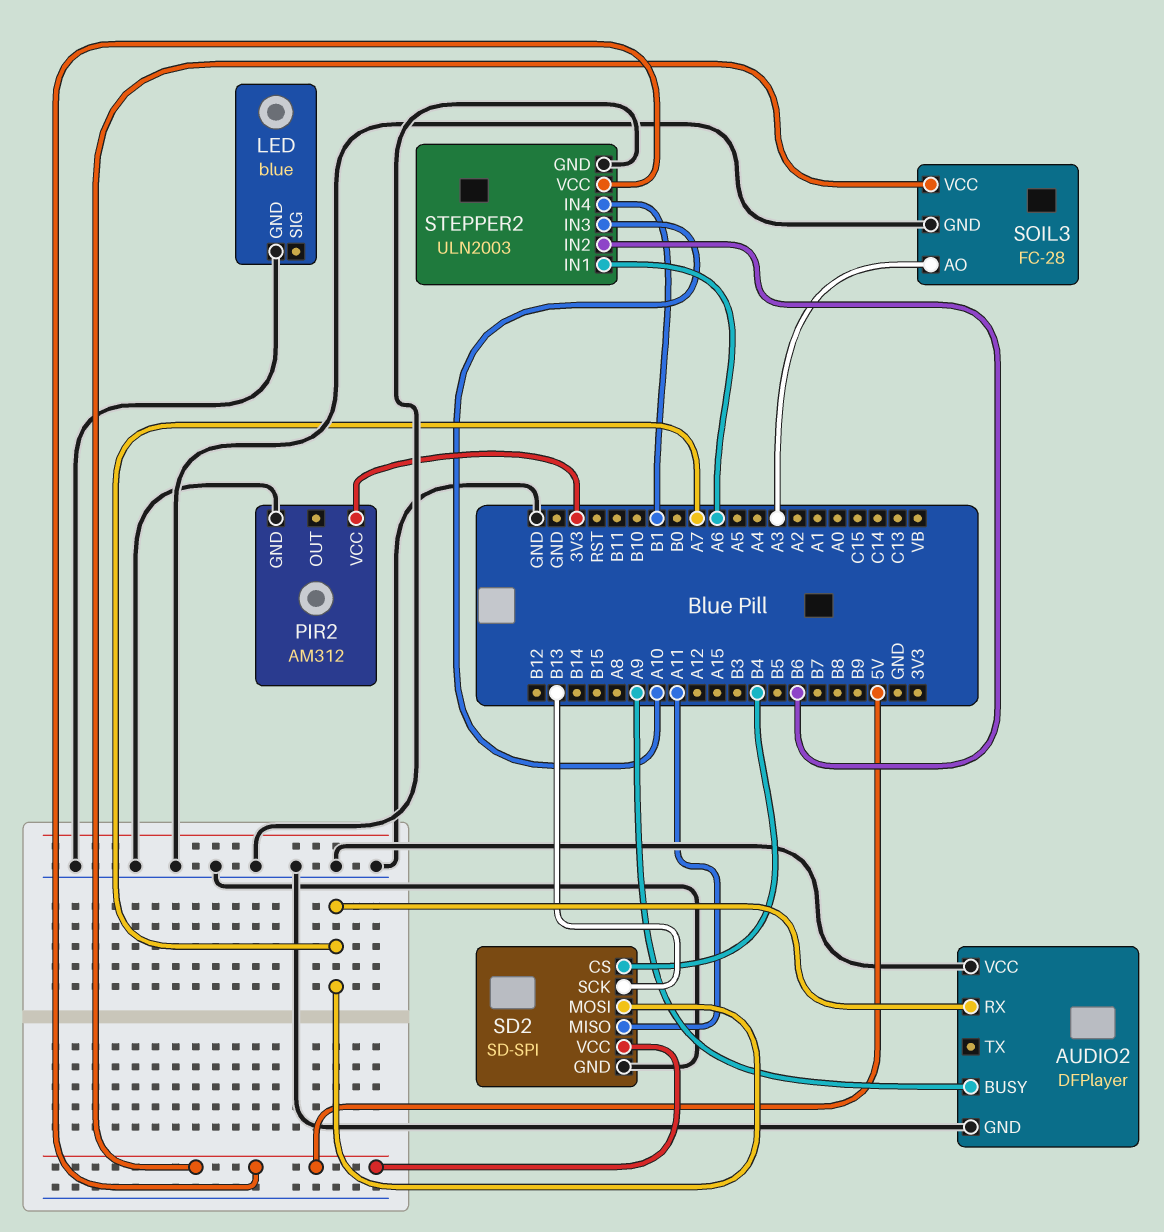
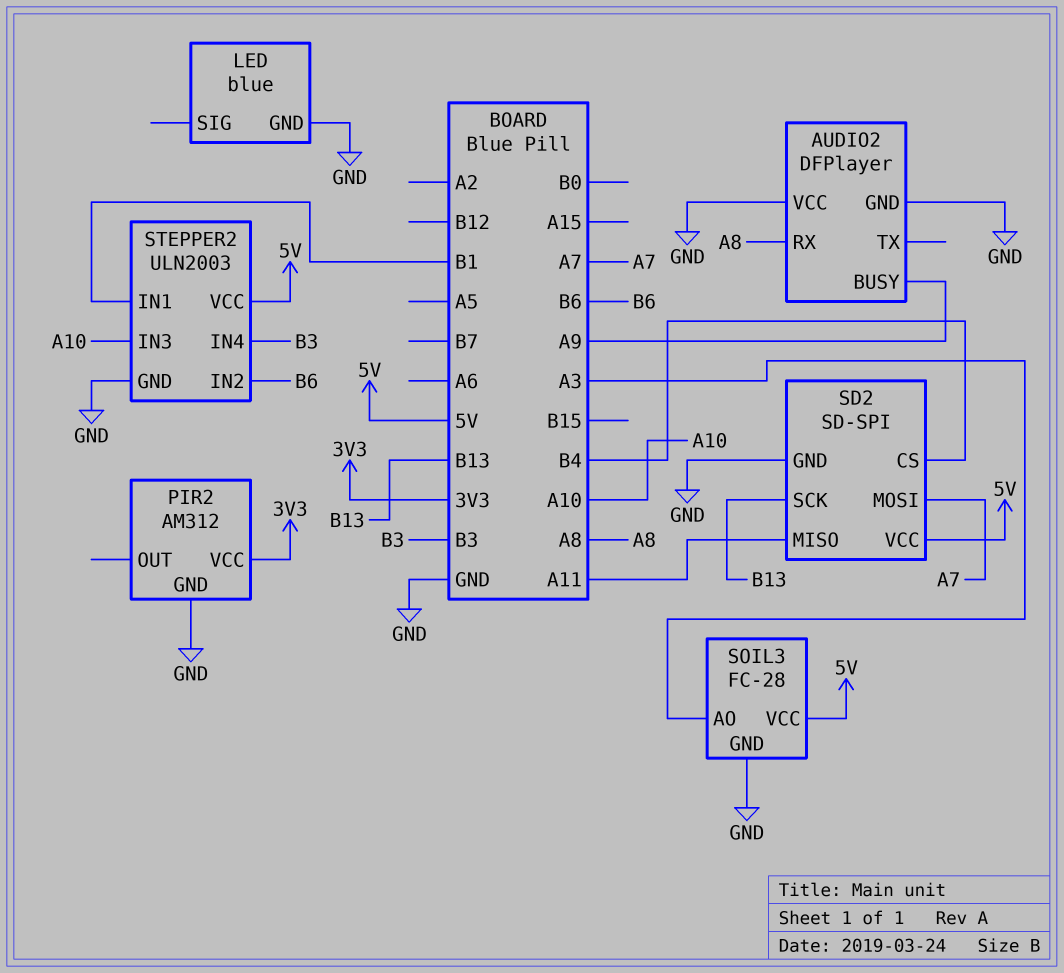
AUDIO2 pin RX: A7 -> A8
STEPPER2 pin IN1: A6 -> B1
STEPPER2 pin IN4: B1 -> B3

